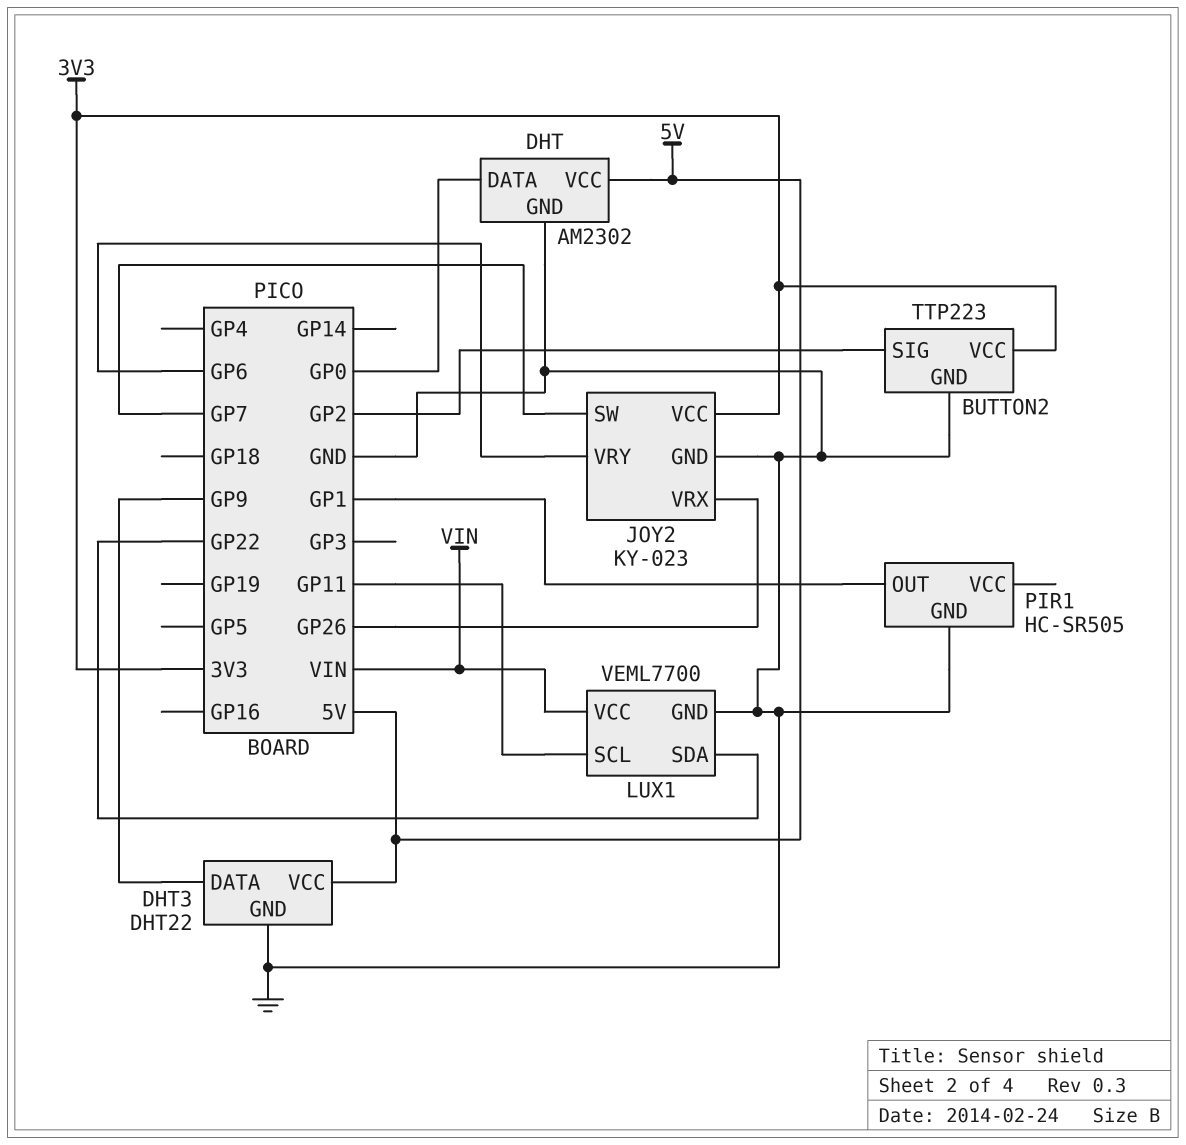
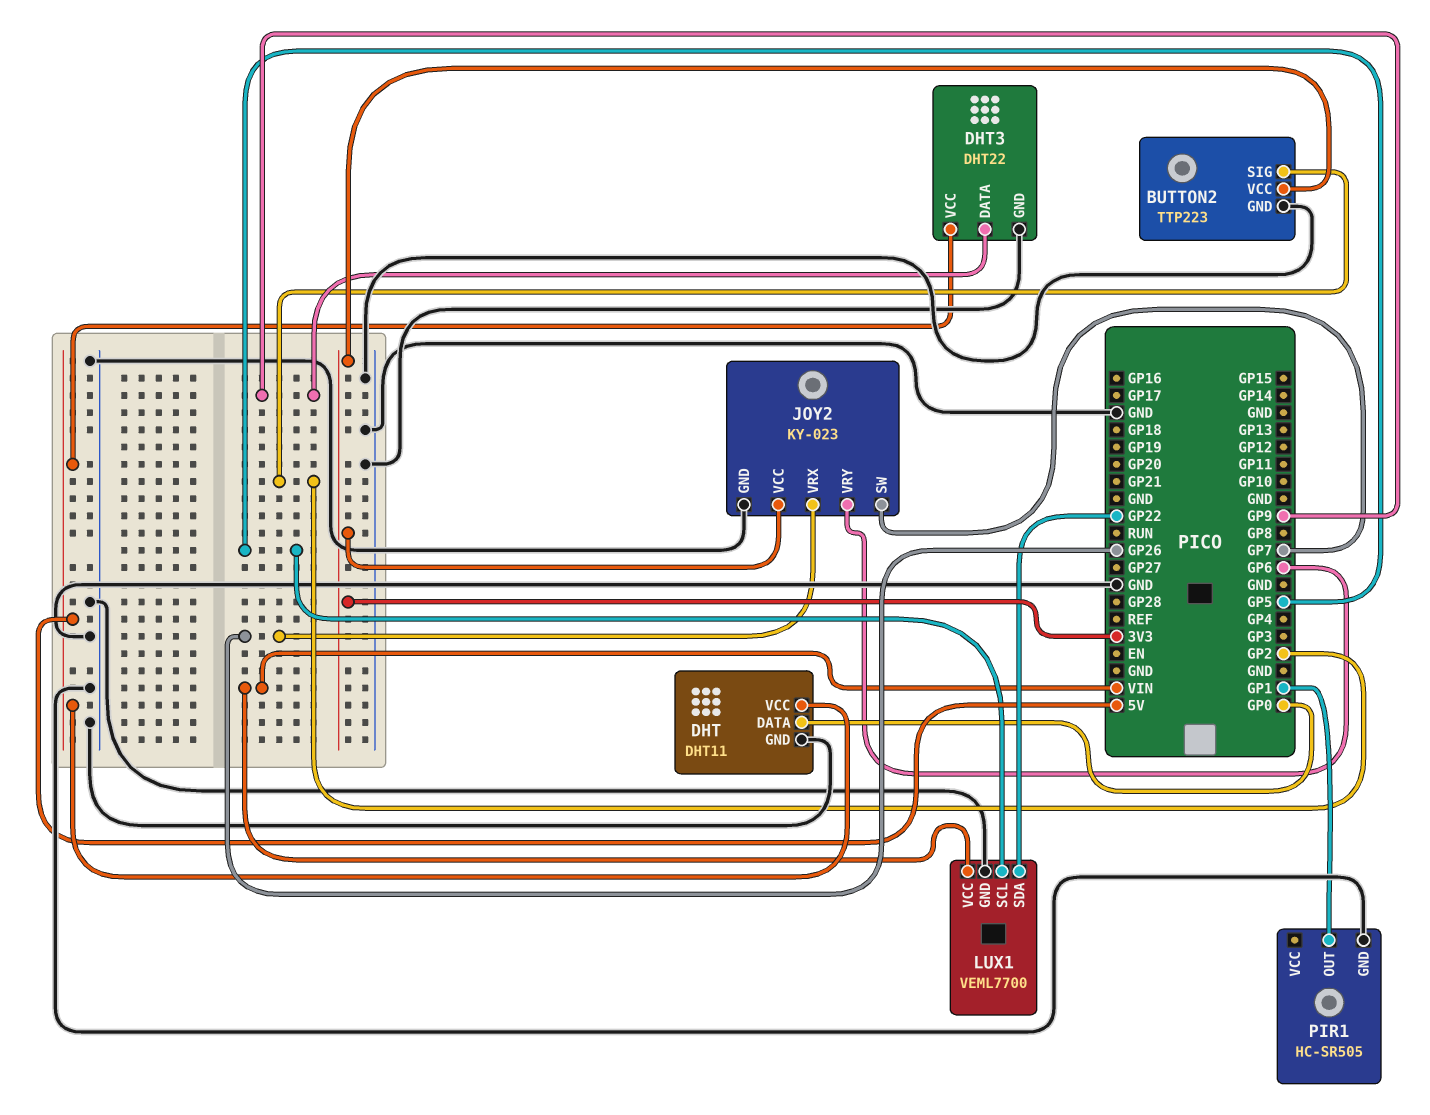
DHT: AM2302 -> DHT11
LUX1 pin SCL: GP11 -> GP5

